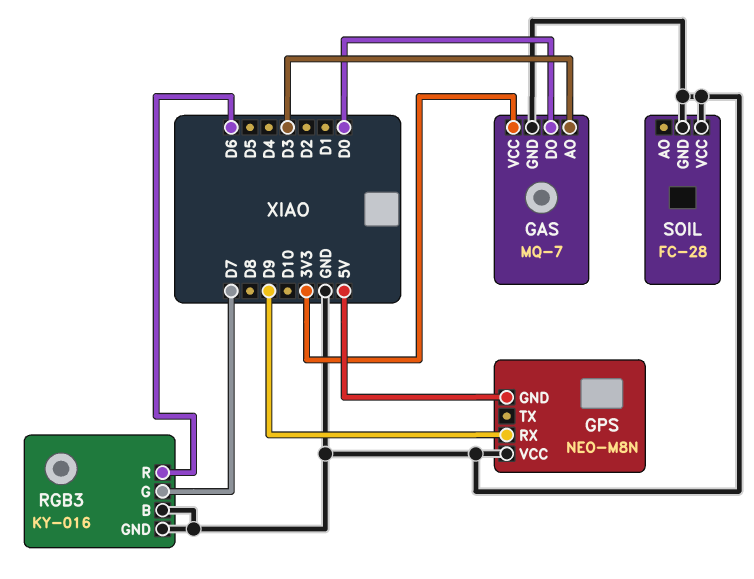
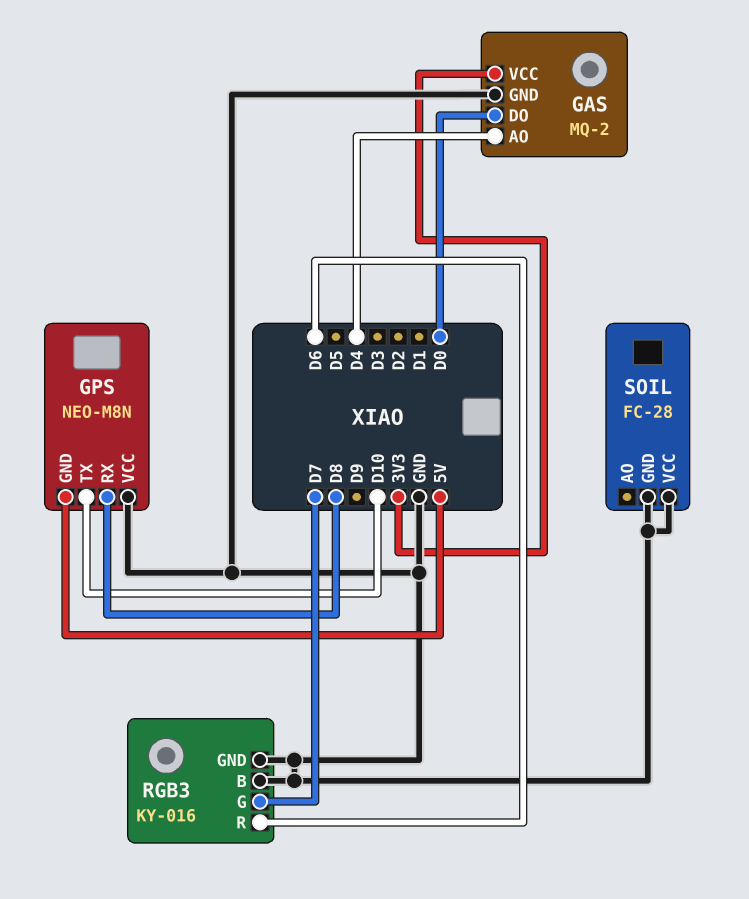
GAS: MQ-7 -> MQ-2
GAS pin AO: D3 -> D4
GPS pin RX: D9 -> D8
GPS pin TX: none -> D10

